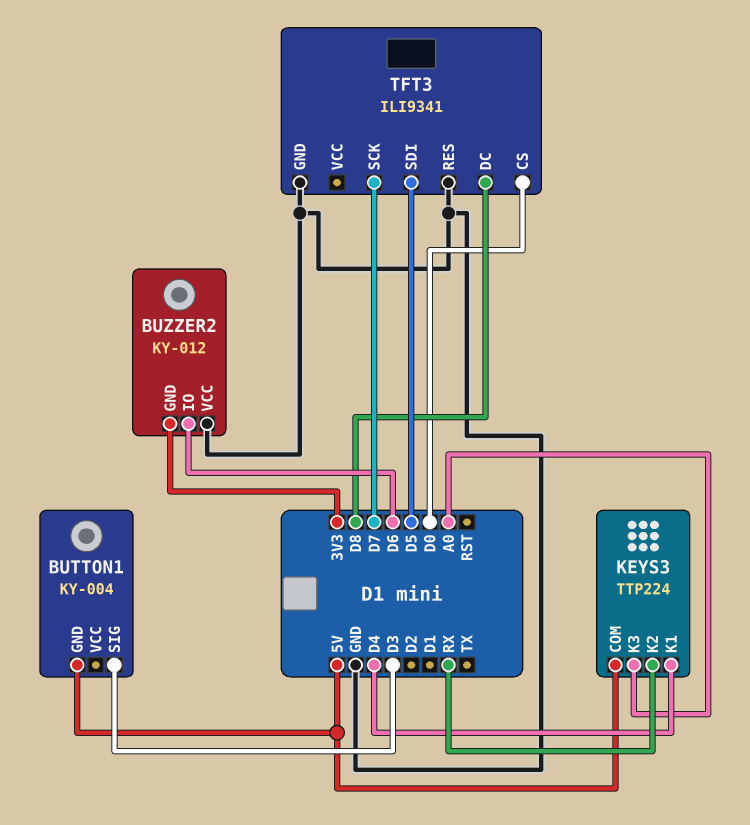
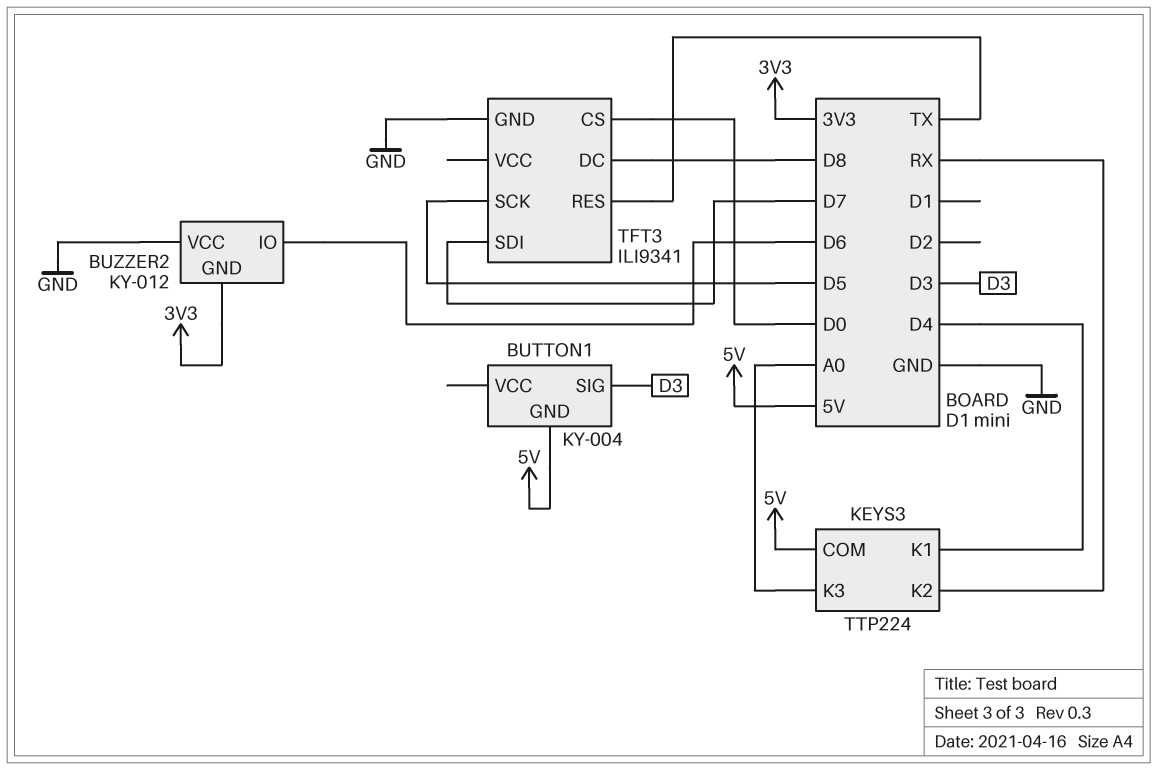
TFT3 pin RES: GND -> TX
TFT3 pin SCK: D7 -> D5
TFT3 pin SDI: D5 -> D7

